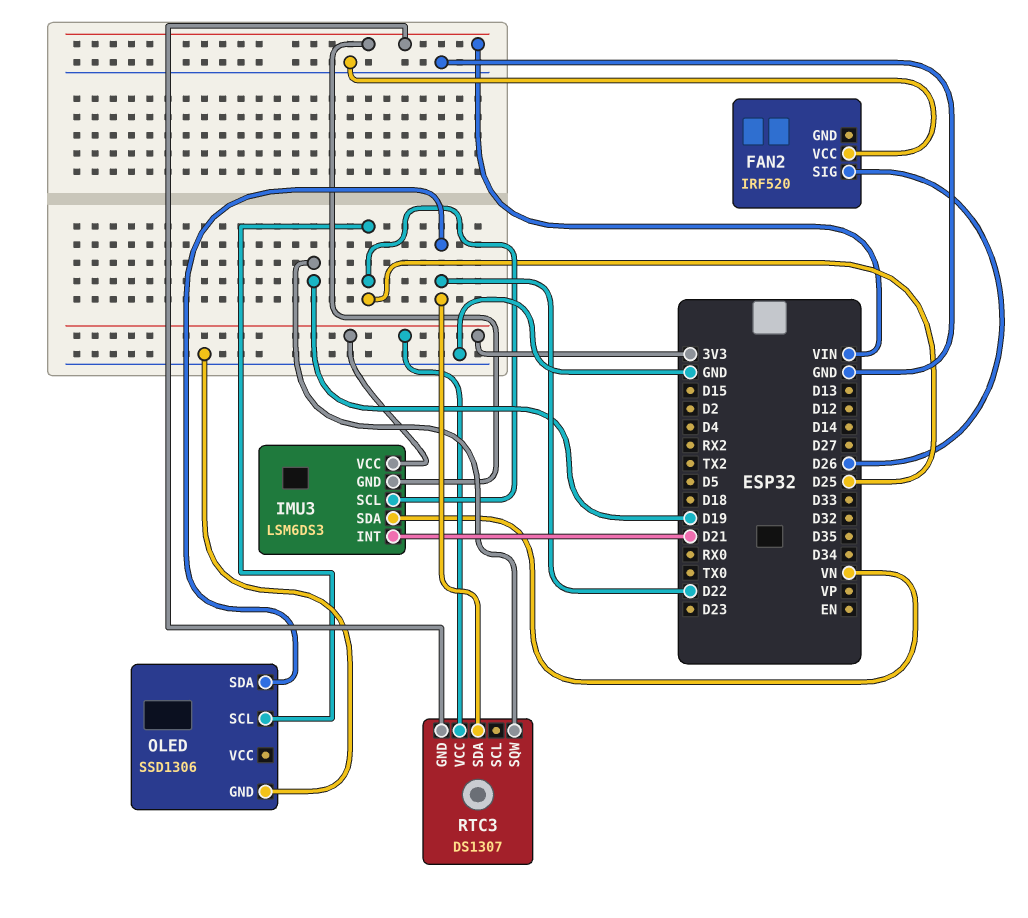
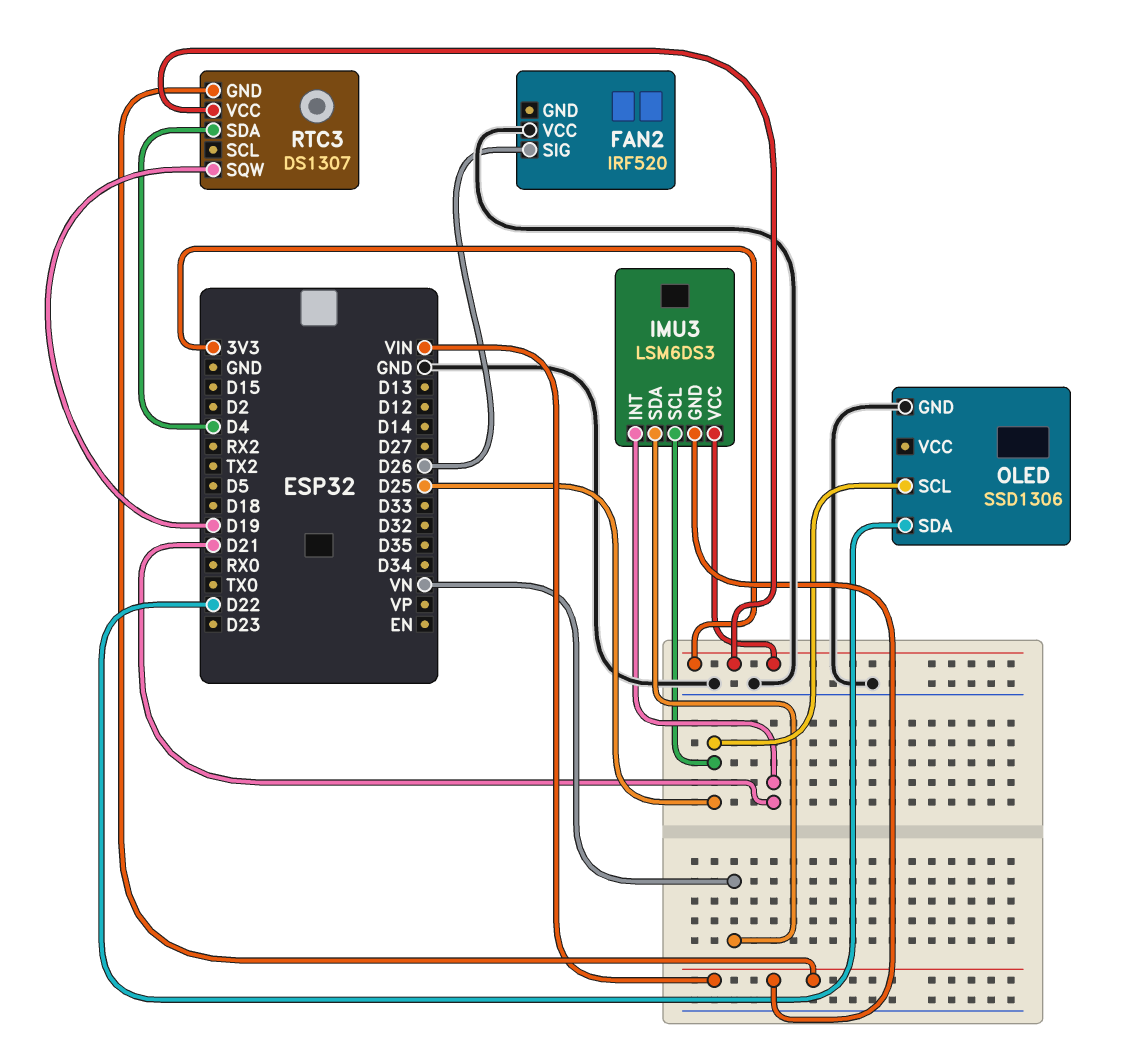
RTC3 pin SDA: D22 -> D4

